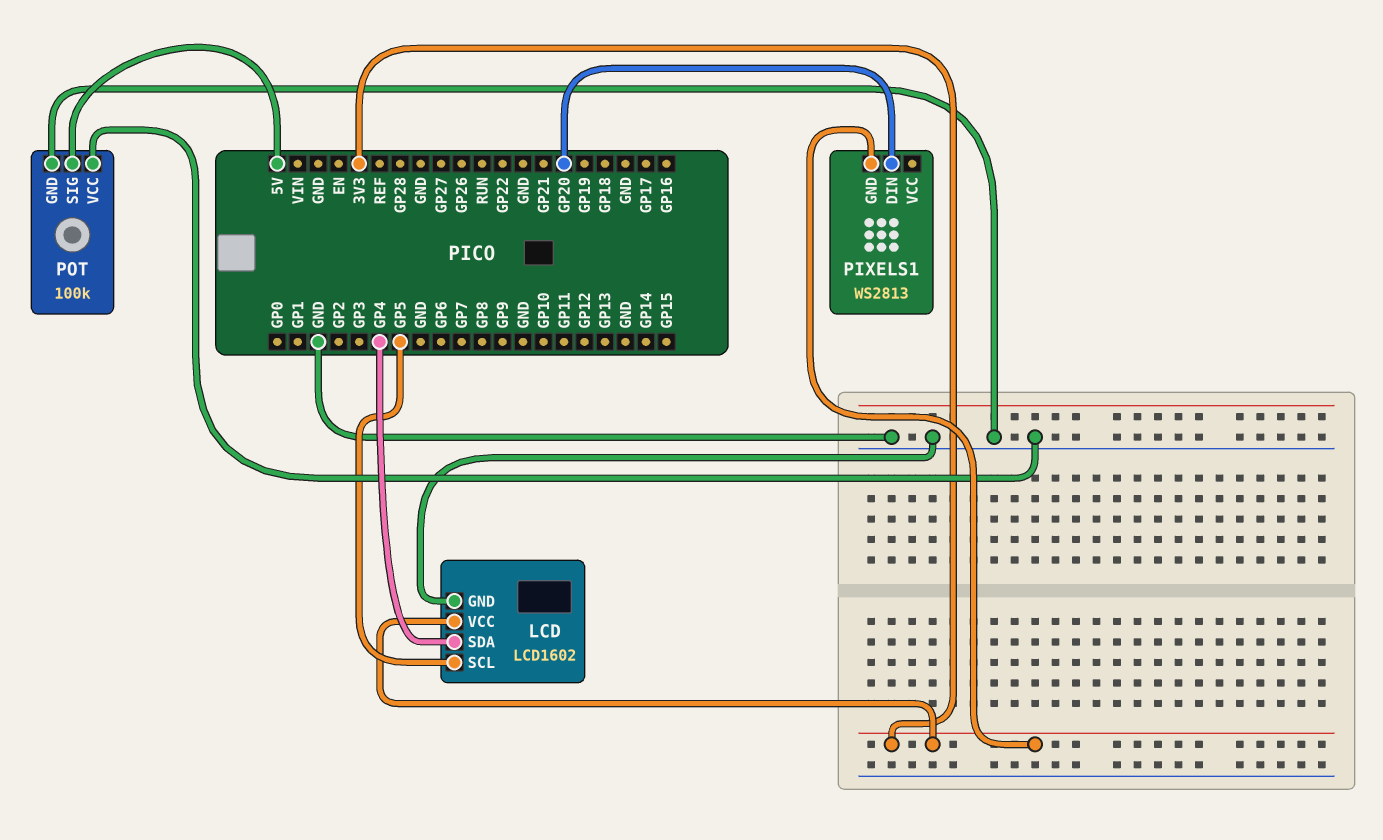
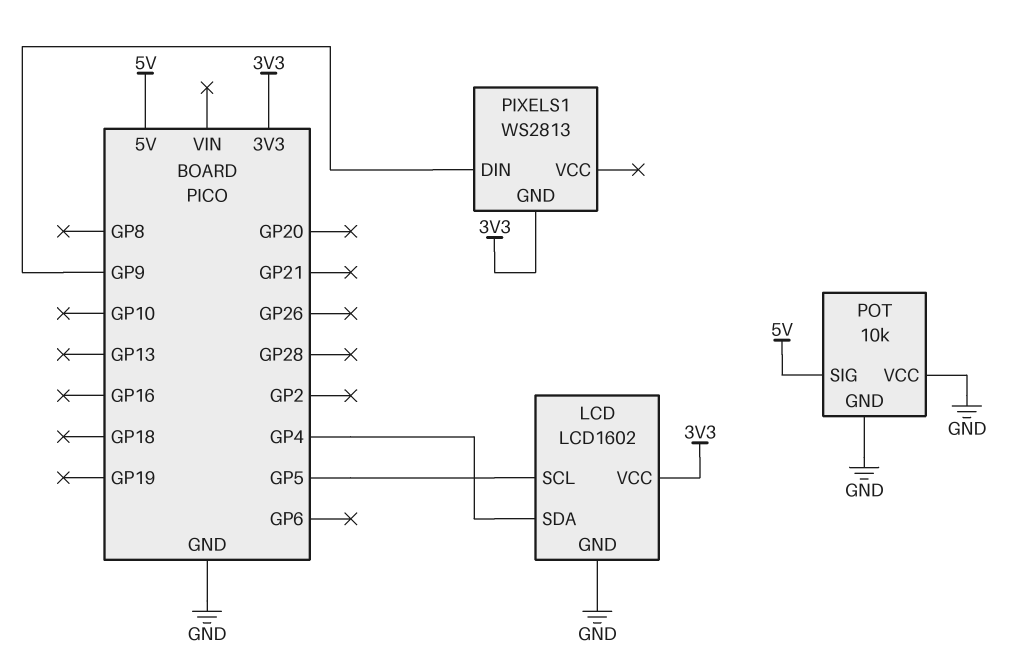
PIXELS1 pin DIN: GP20 -> GP9
POT: 100k -> 10k

